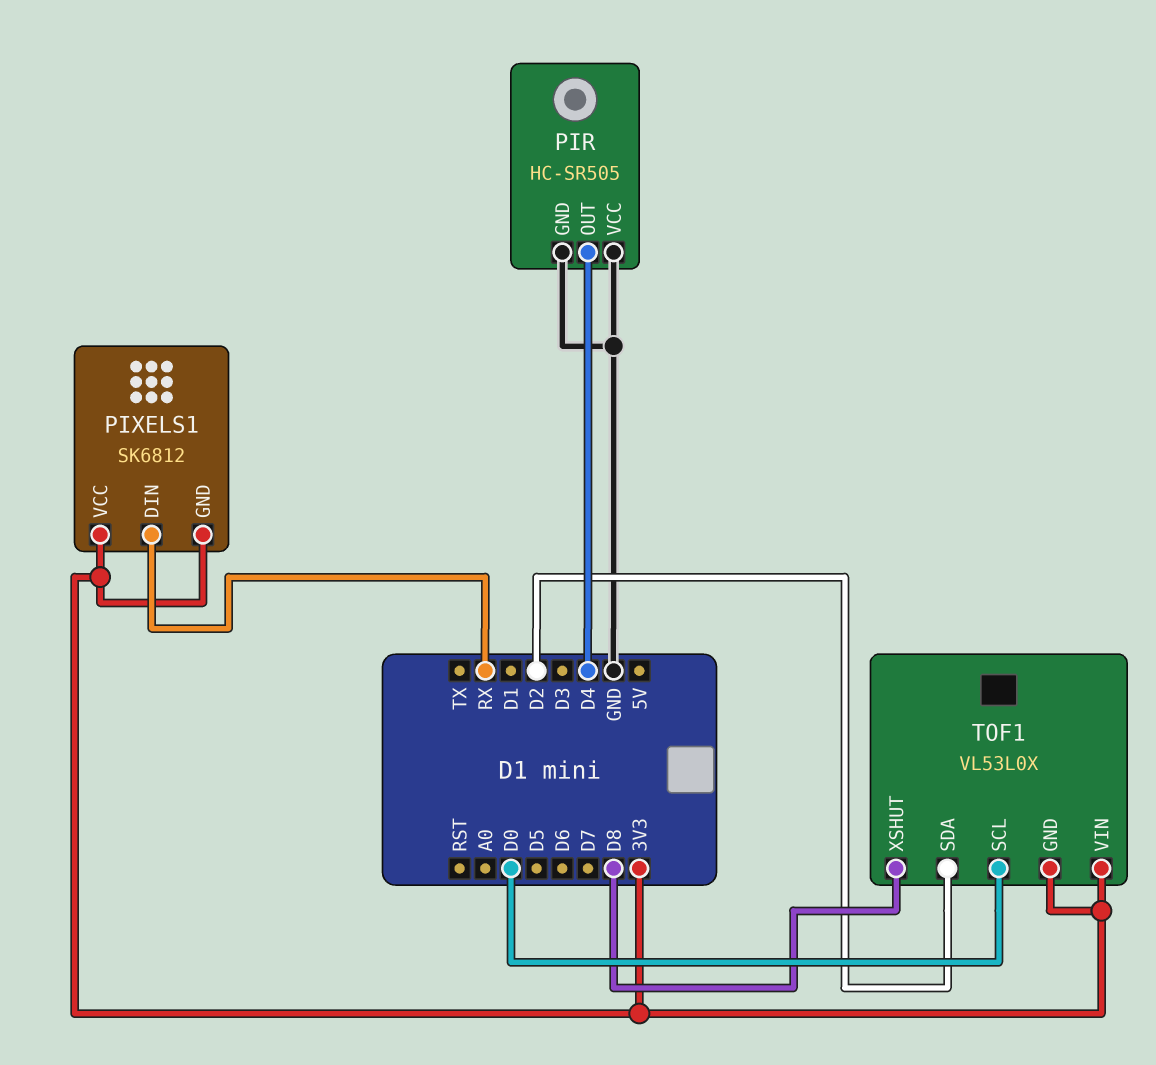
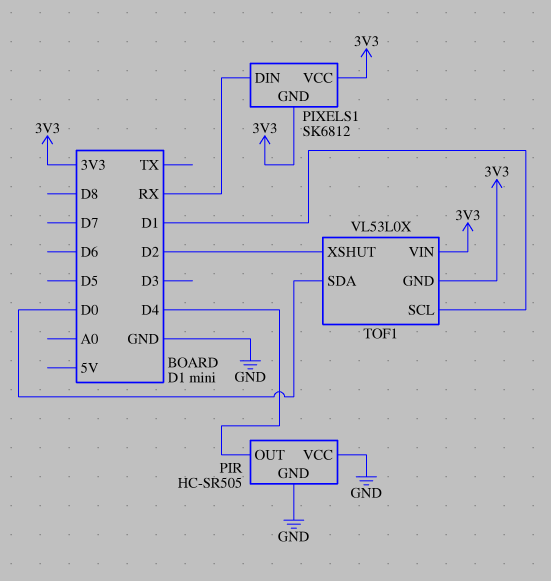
TOF1 pin SCL: D0 -> D1
TOF1 pin SDA: D2 -> D0
TOF1 pin XSHUT: D8 -> D2

